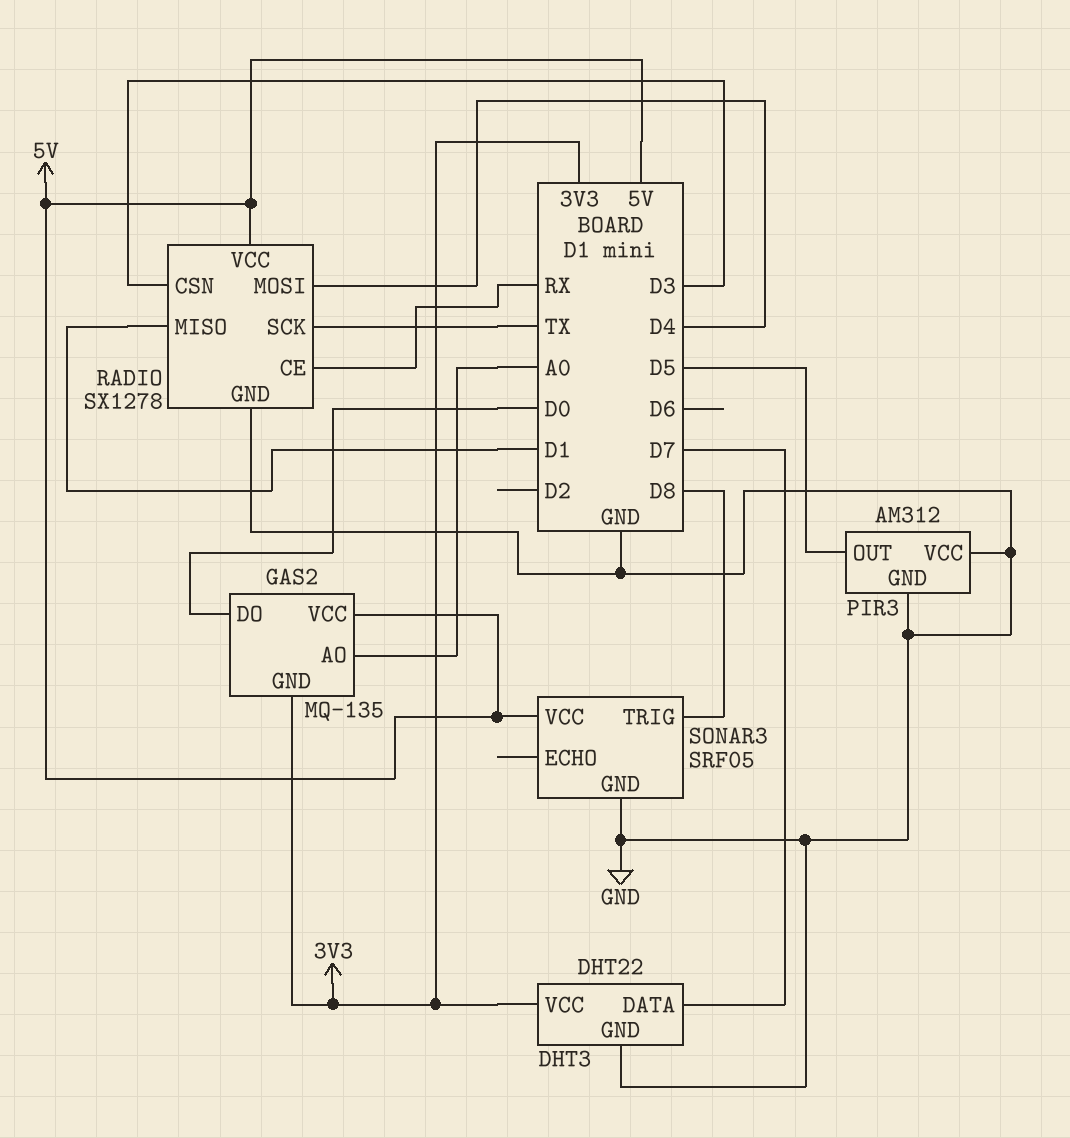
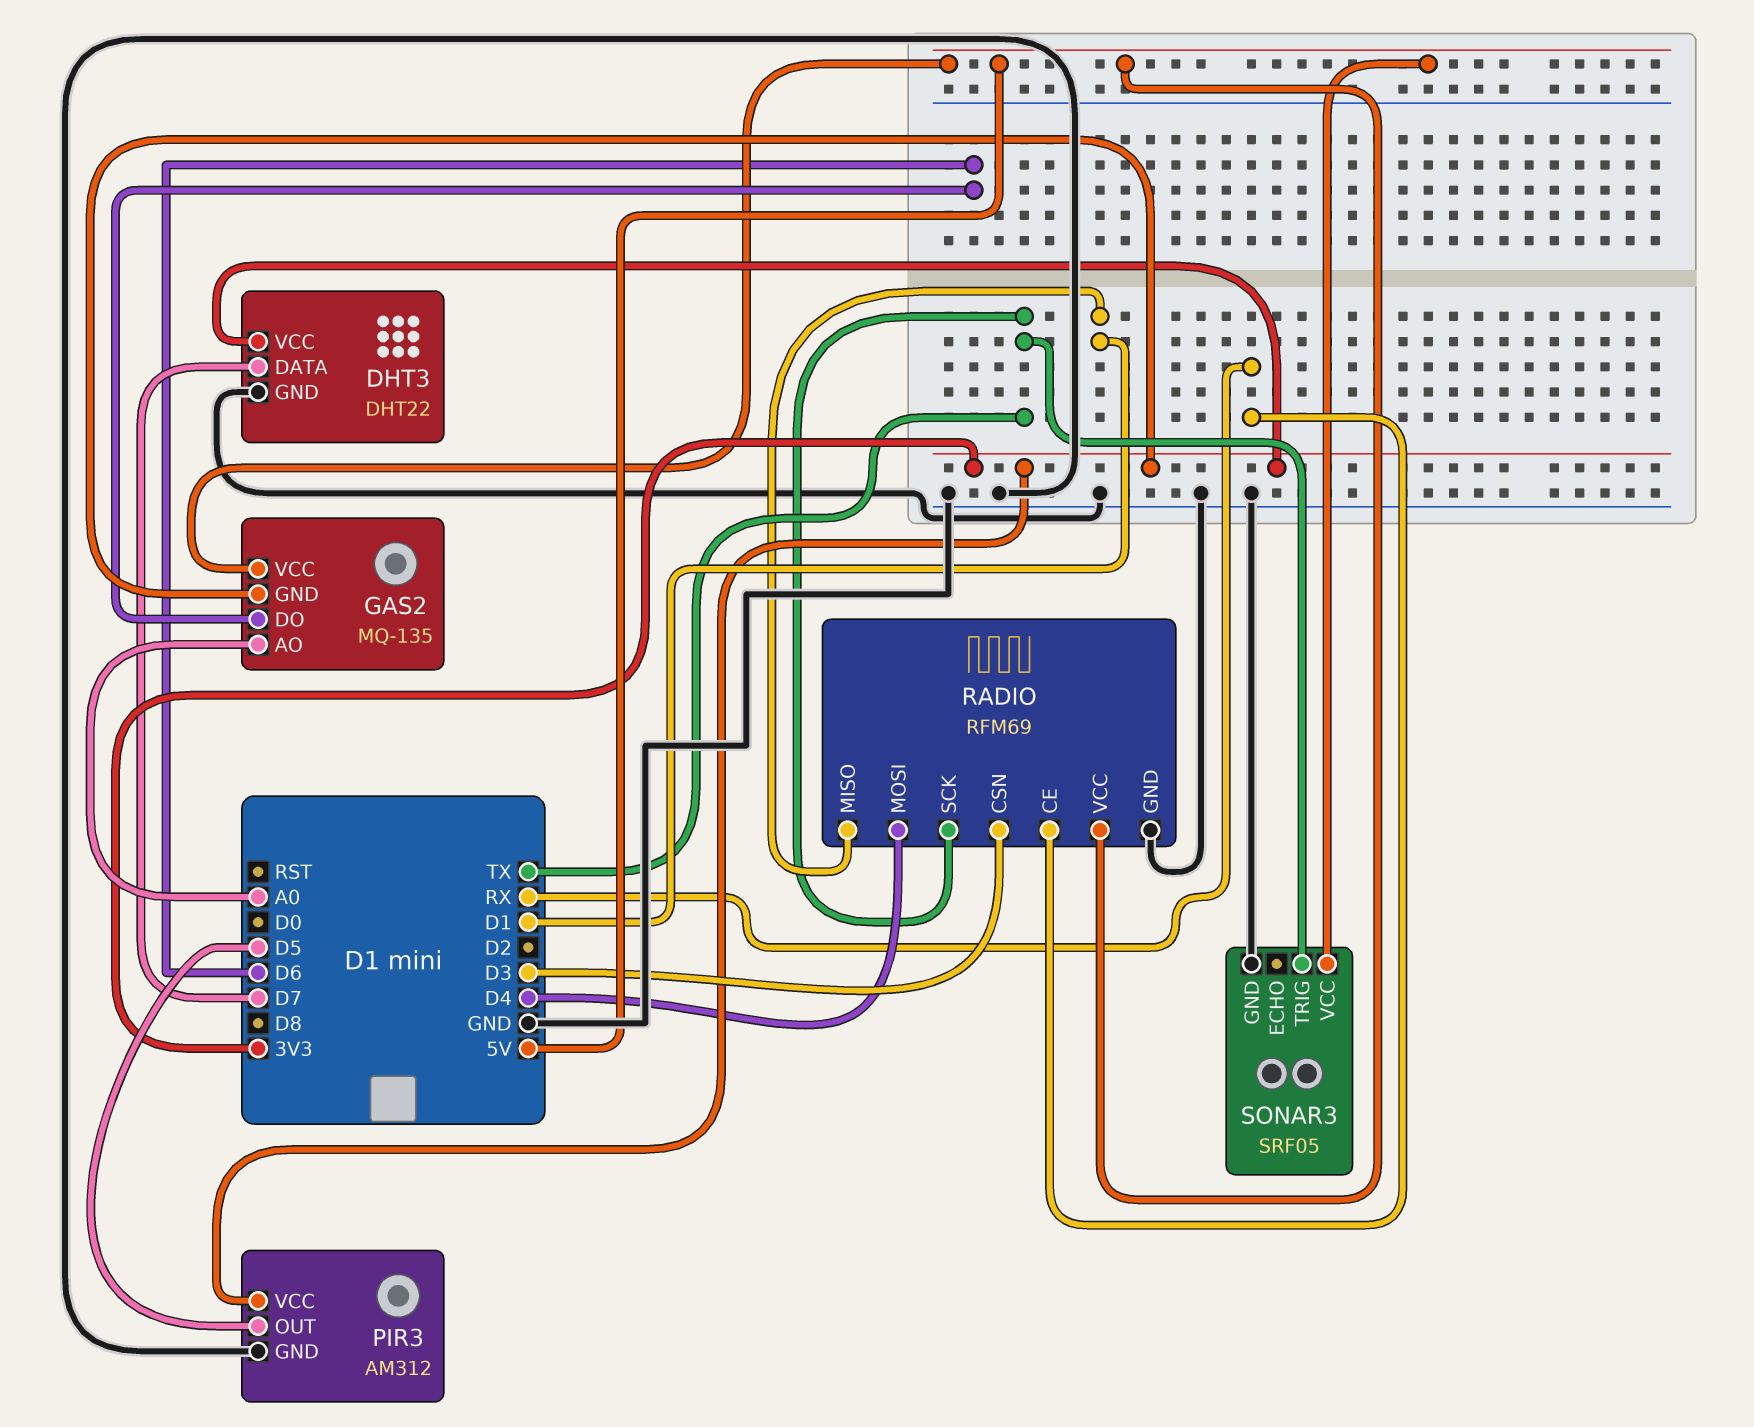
GAS2 pin DO: D0 -> D6
PIR3 pin VCC: GND -> 3V3
RADIO: SX1278 -> RFM69
SONAR3 pin TRIG: D8 -> TX

